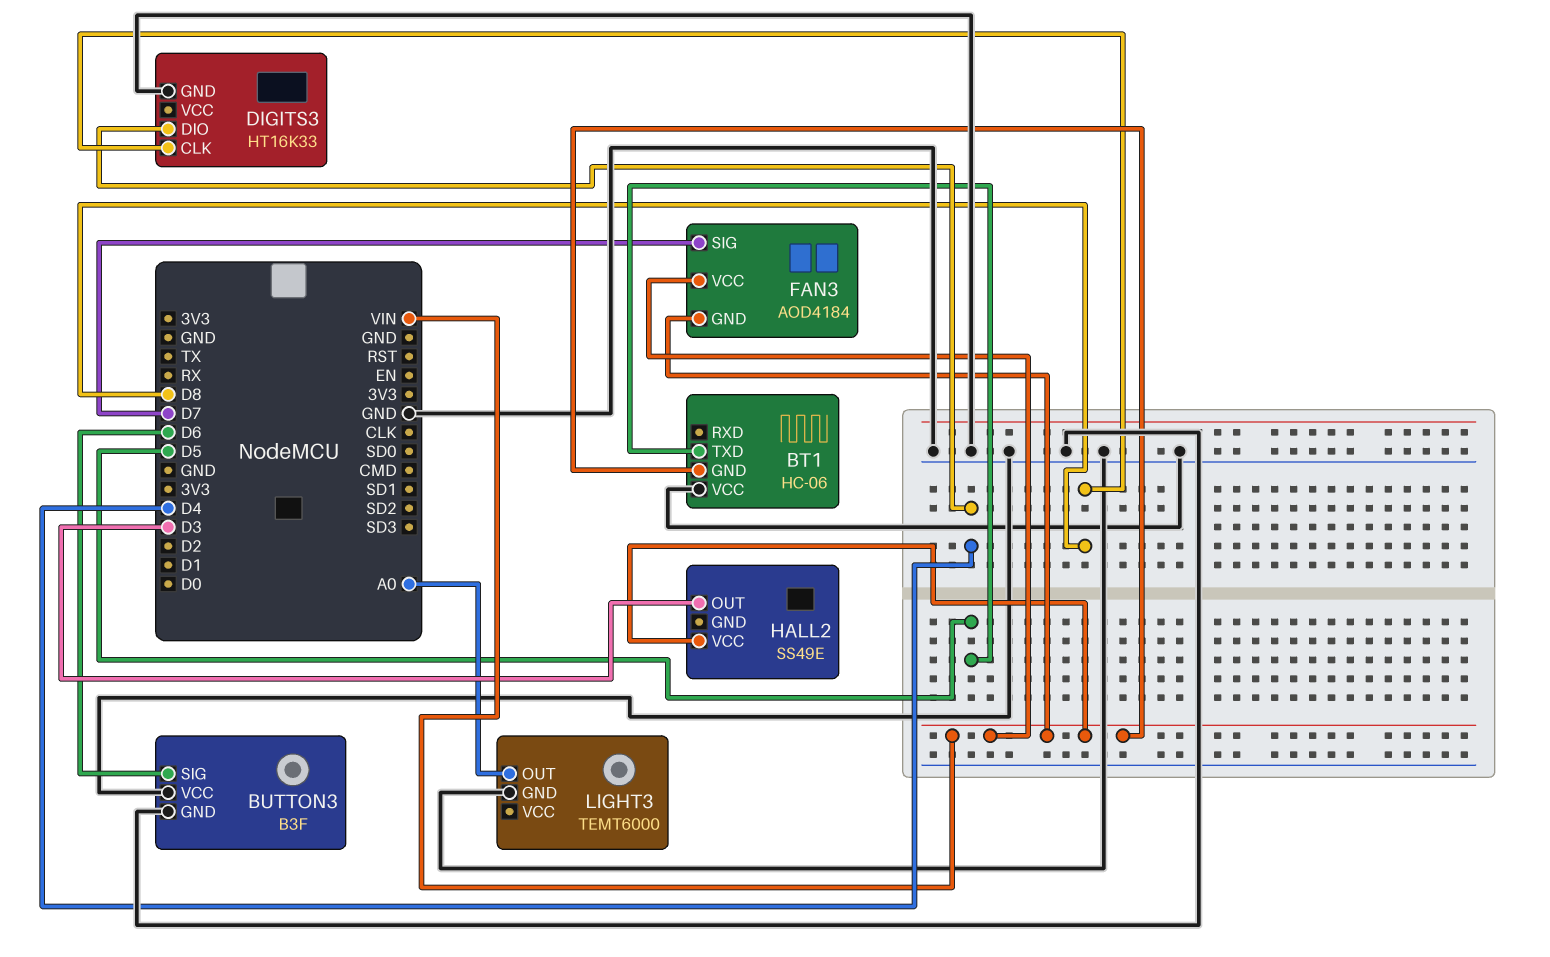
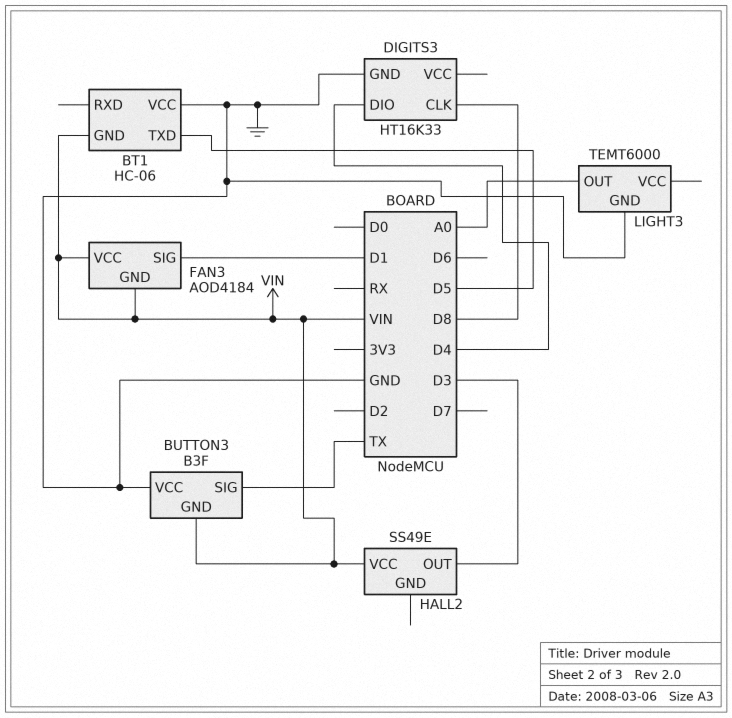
BUTTON3 pin GND: GND -> VIN
BUTTON3 pin SIG: D6 -> TX
FAN3 pin SIG: D7 -> D1

